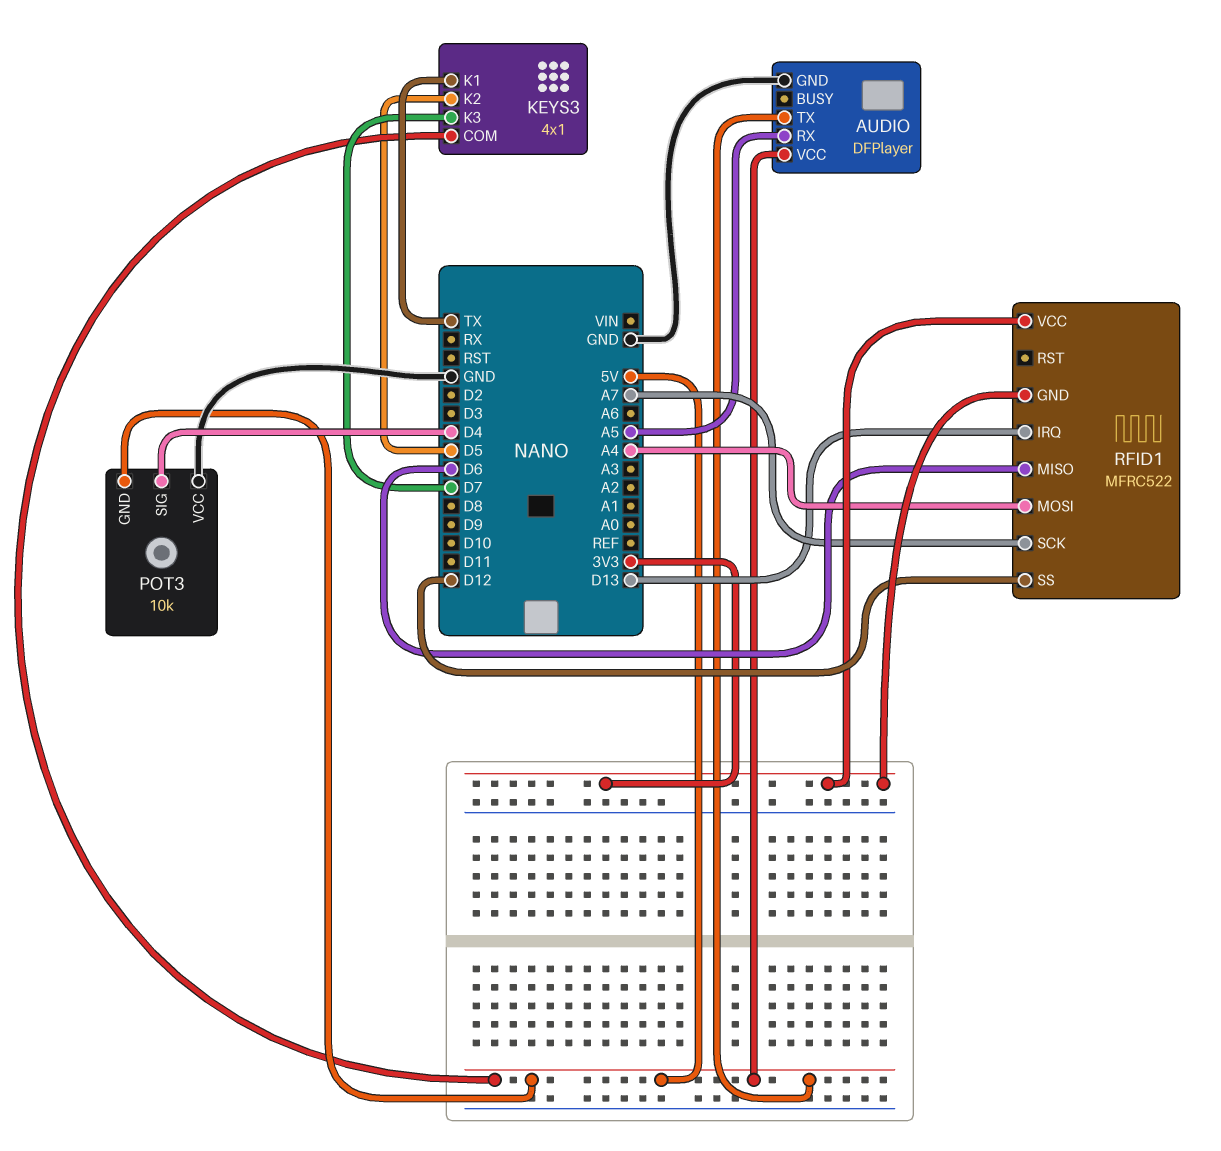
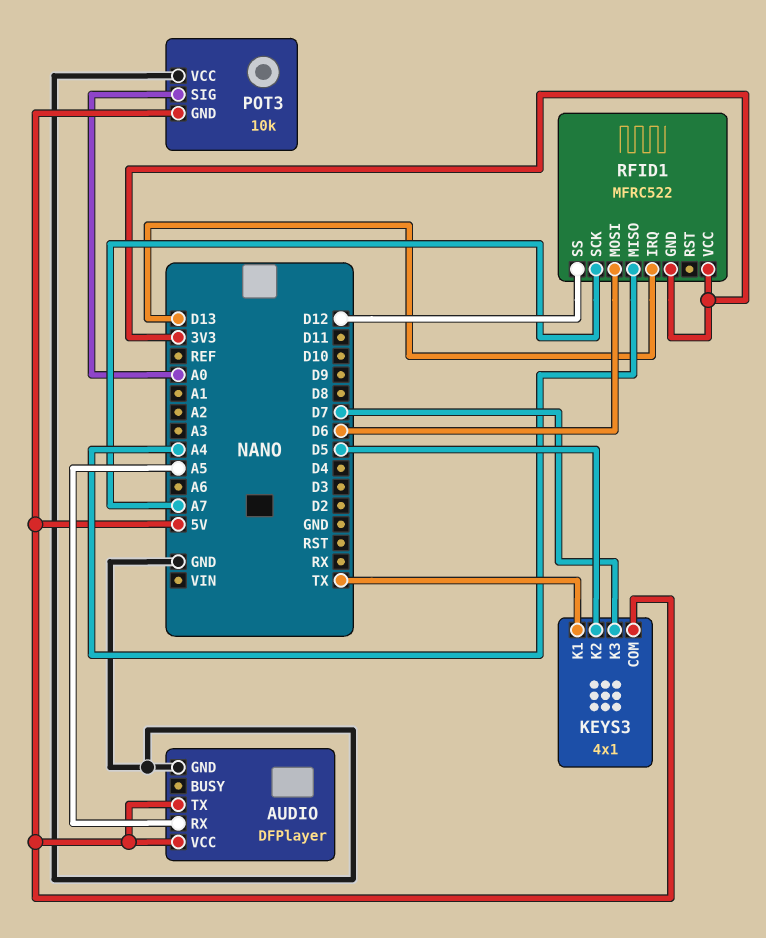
POT3 pin SIG: D4 -> A0
RFID1 pin MISO: D6 -> A4
RFID1 pin MOSI: A4 -> D6

